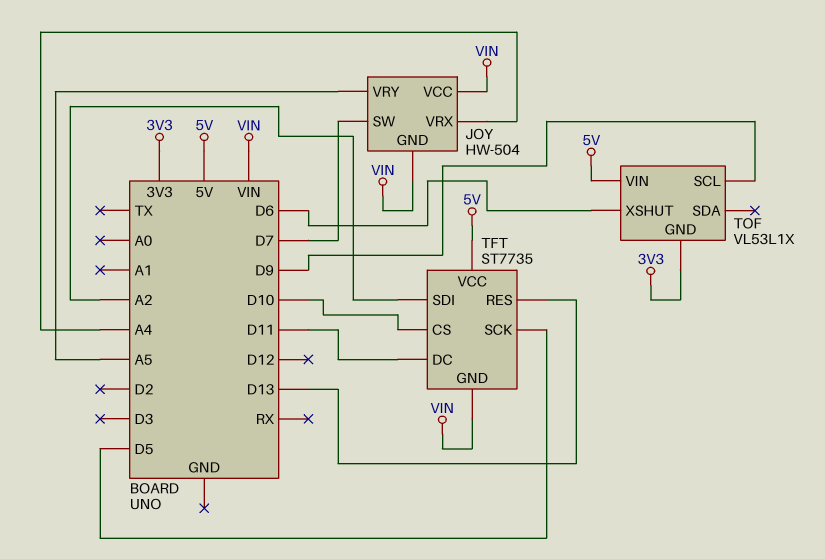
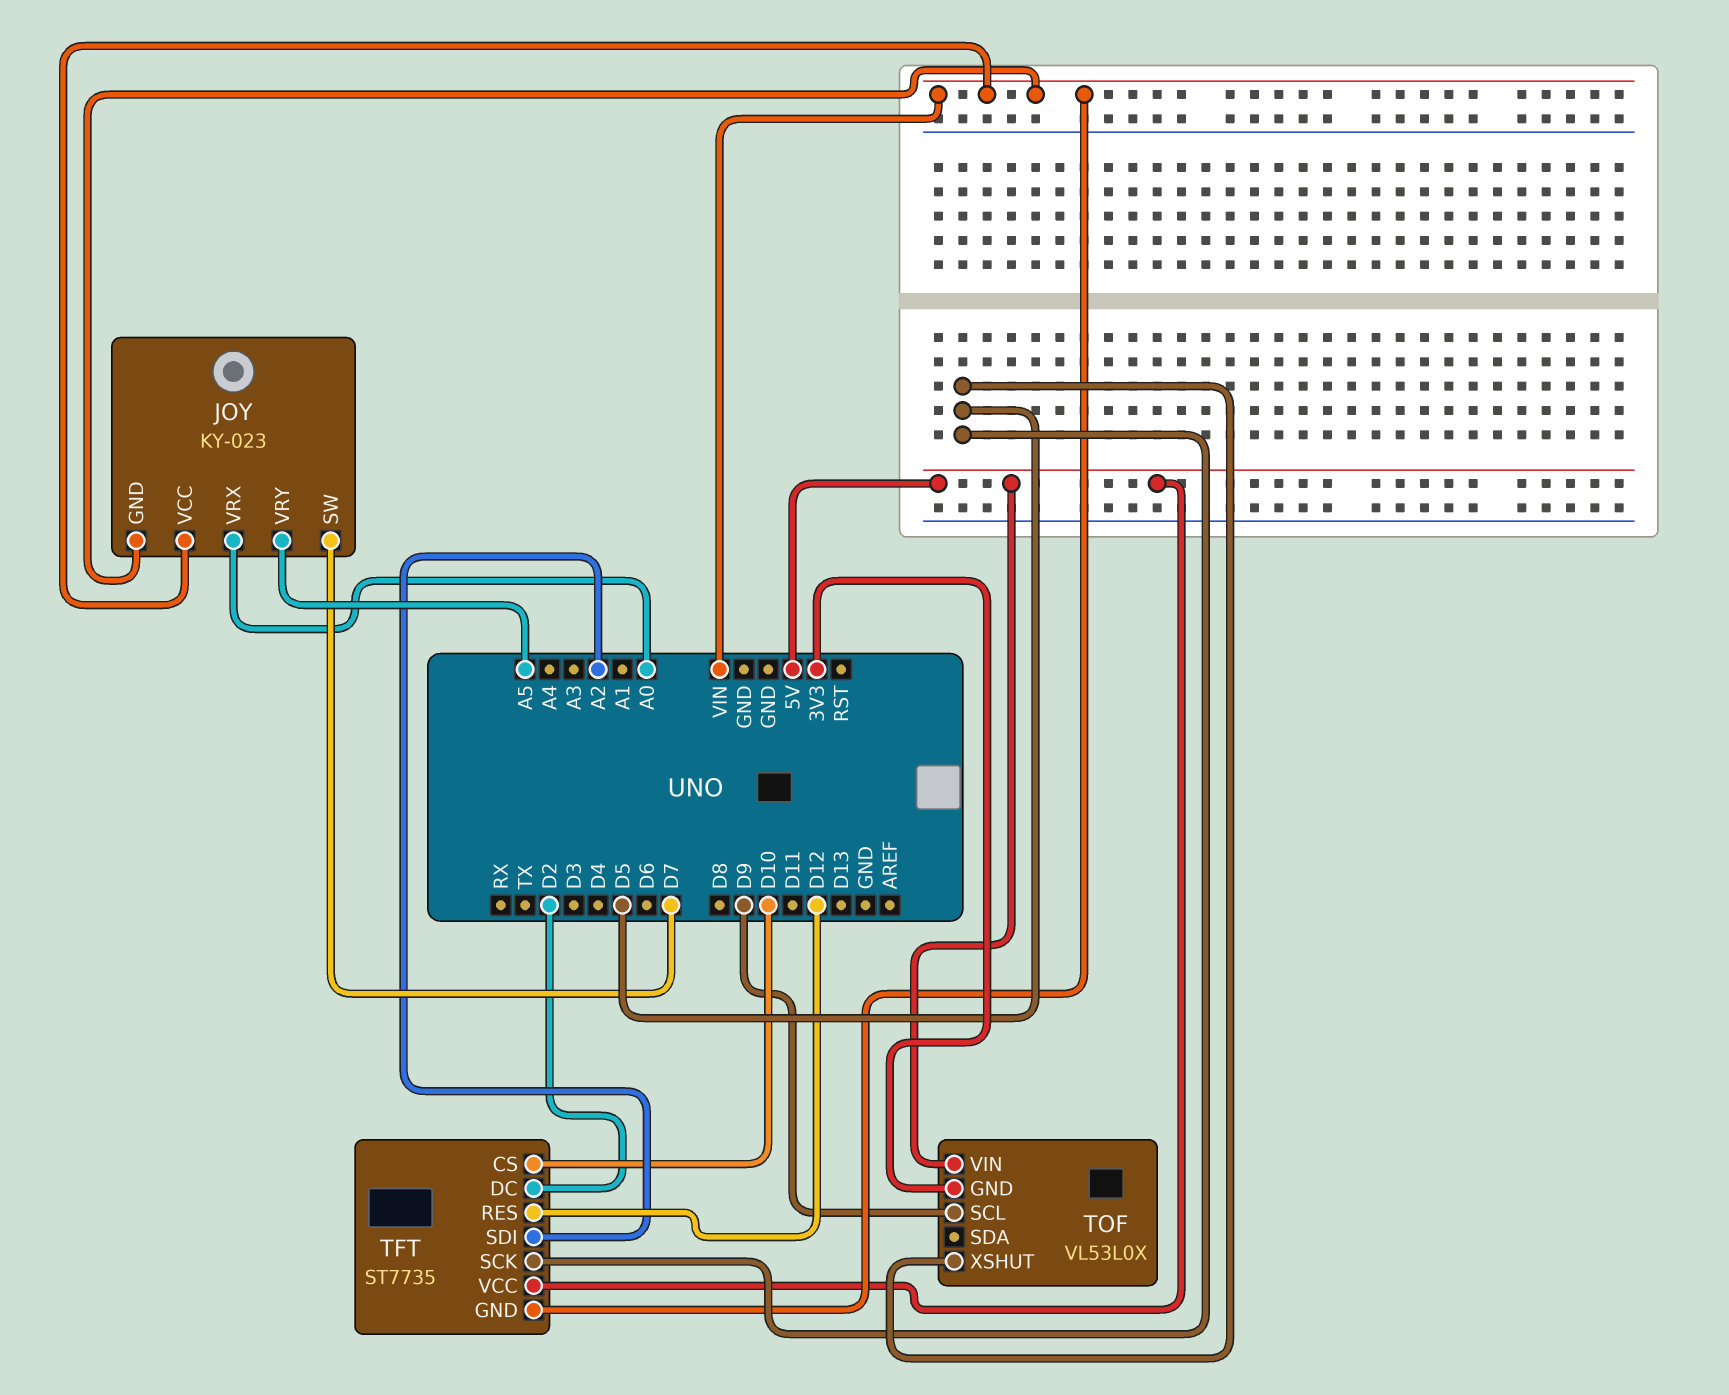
JOY: HW-504 -> KY-023
JOY pin VRX: A4 -> A0
TFT pin DC: D11 -> D2
TFT pin RES: D13 -> D12
TOF: VL53L1X -> VL53L0X
TOF pin XSHUT: D6 -> D5

